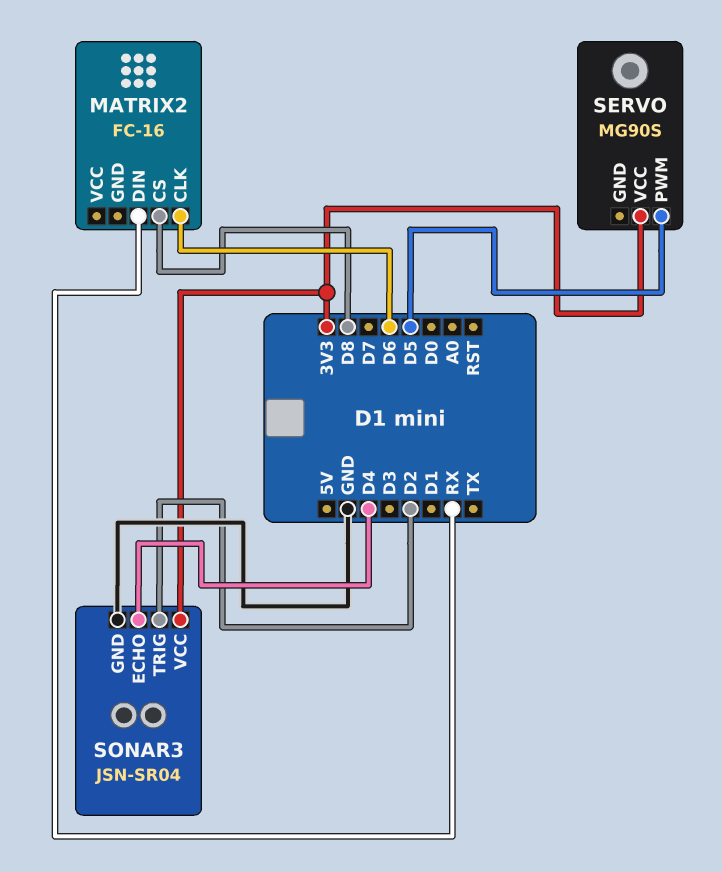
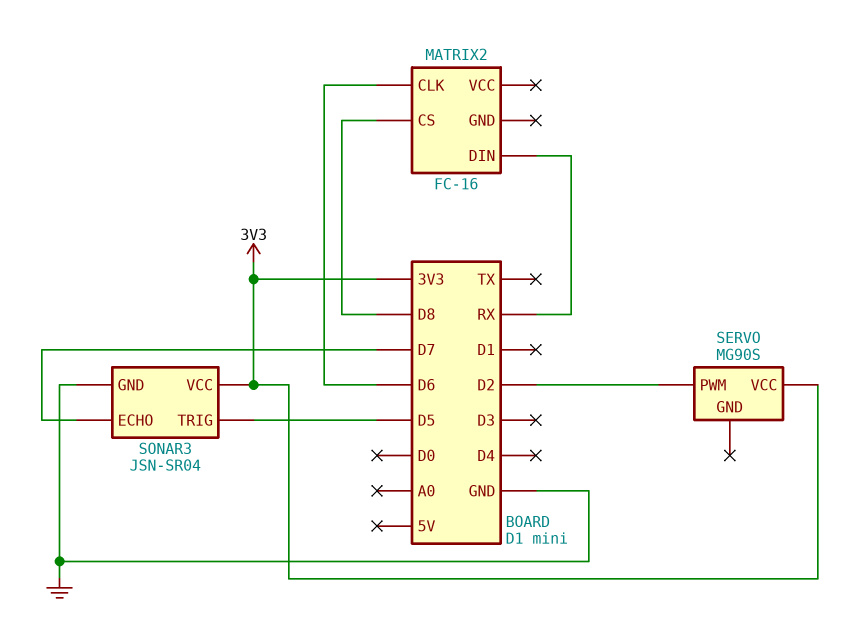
SERVO pin PWM: D5 -> D2
SONAR3 pin ECHO: D4 -> D7
SONAR3 pin TRIG: D2 -> D5

